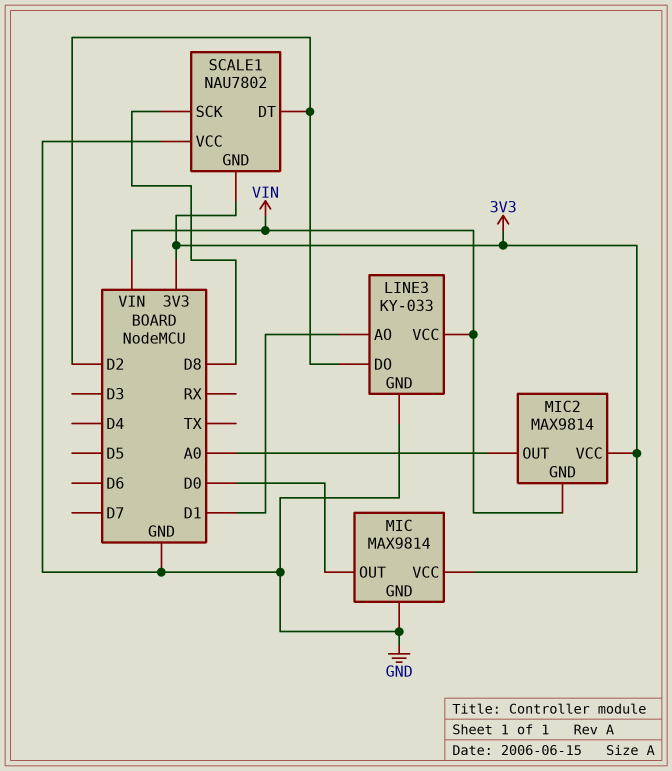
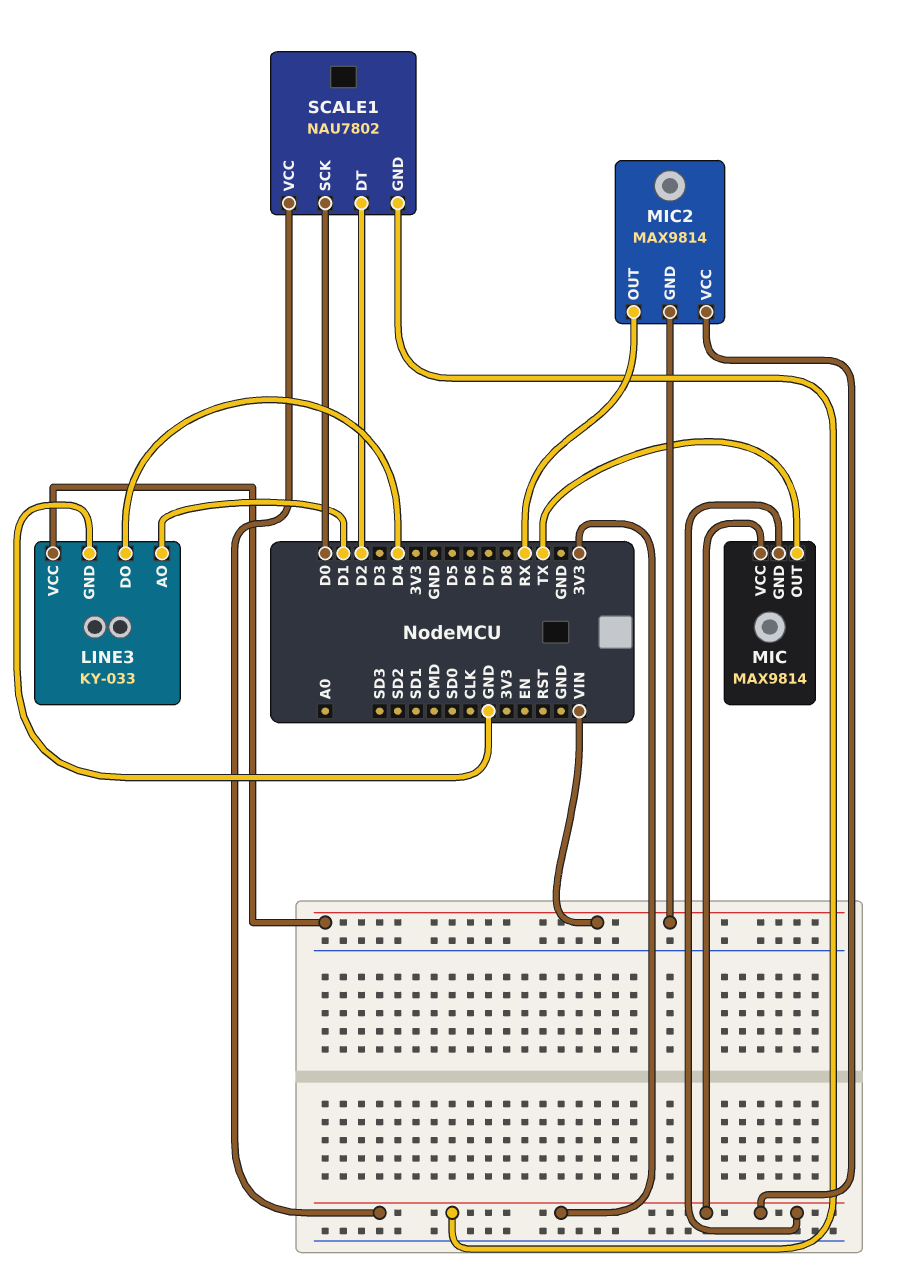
LINE3 pin DO: D2 -> D4
MIC pin GND: GND -> 3V3
MIC pin OUT: D0 -> TX
MIC2 pin OUT: A0 -> RX
SCALE1 pin SCK: D8 -> D0
SCALE1 pin VCC: GND -> 3V3

